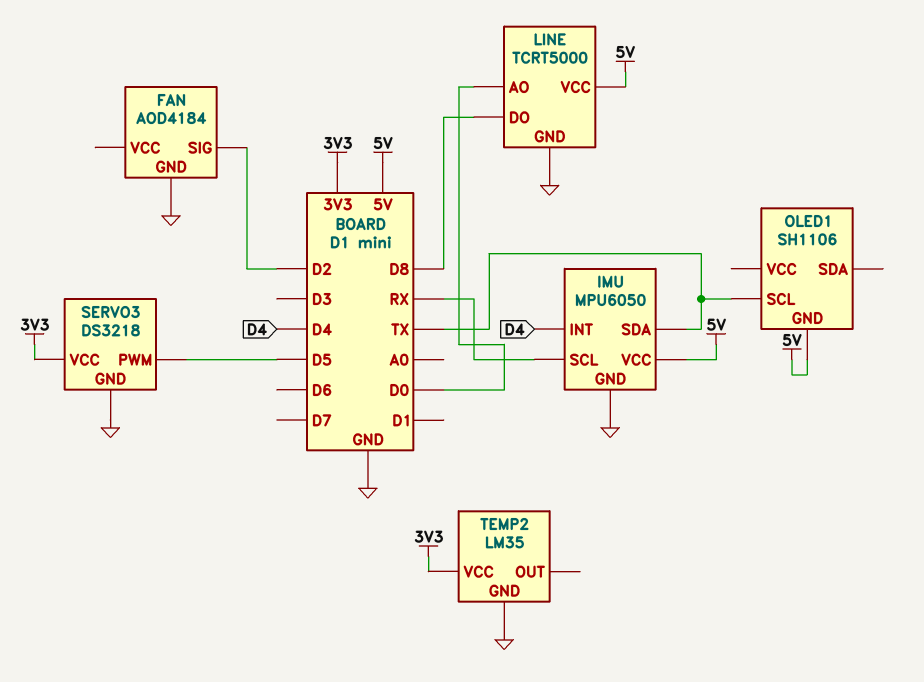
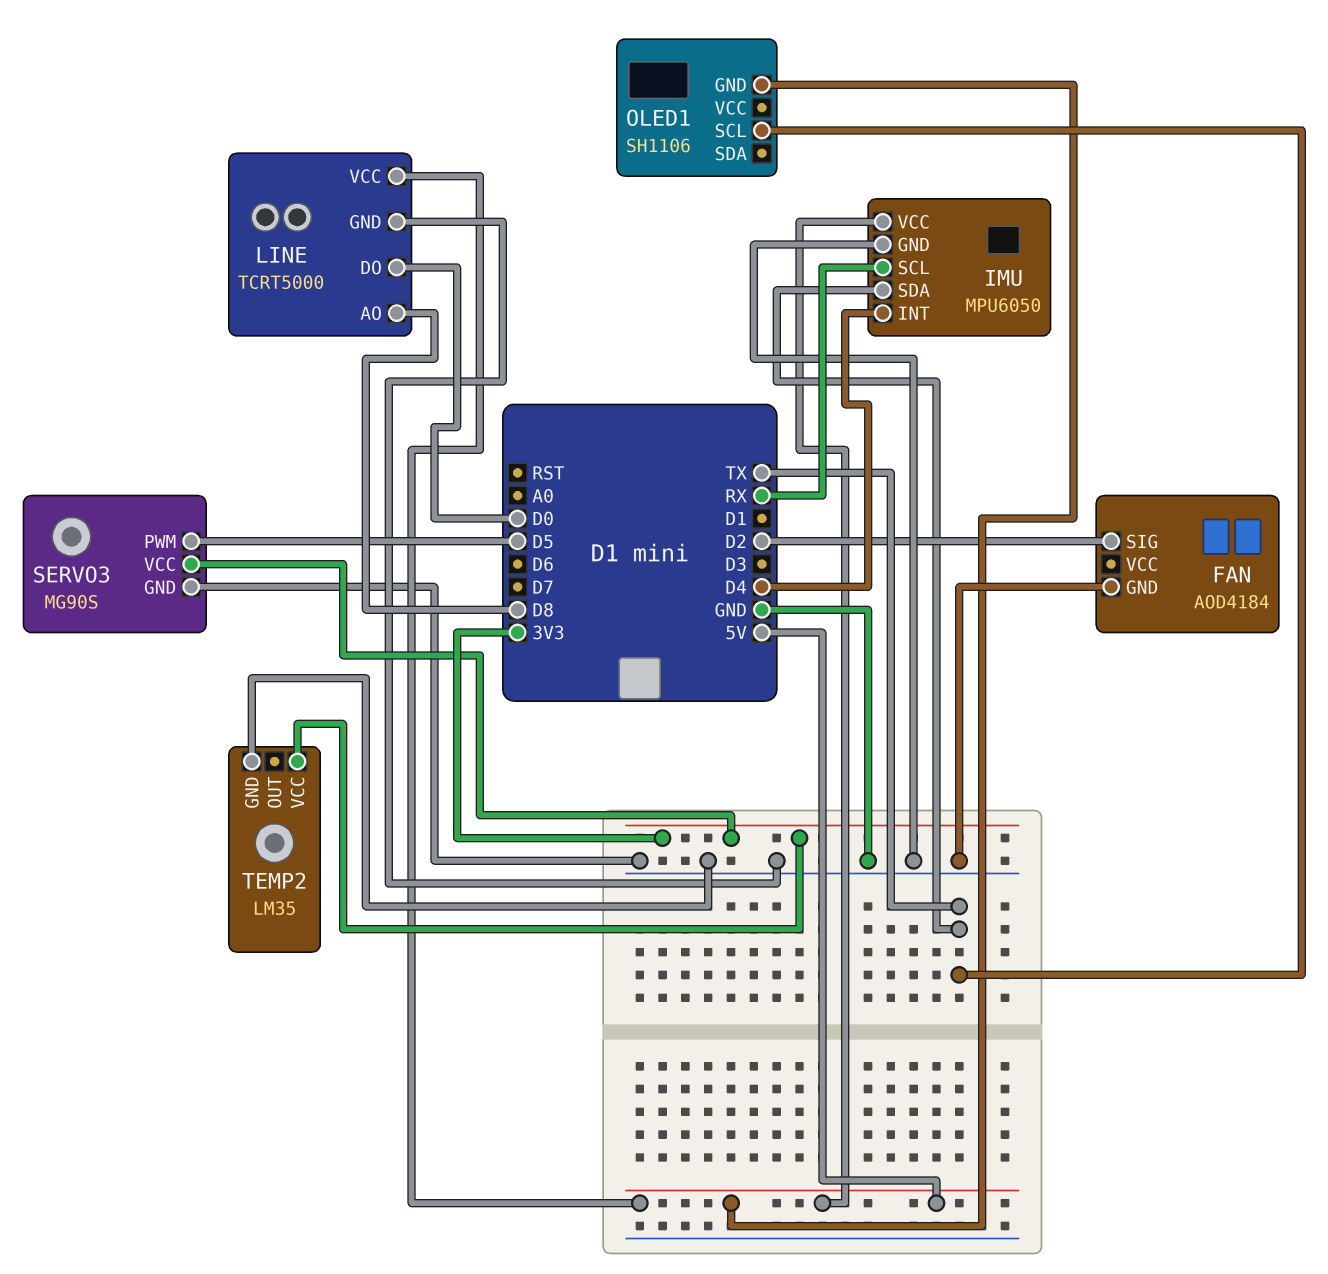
LINE pin AO: D0 -> D8
LINE pin DO: D8 -> D0
SERVO3: DS3218 -> MG90S

